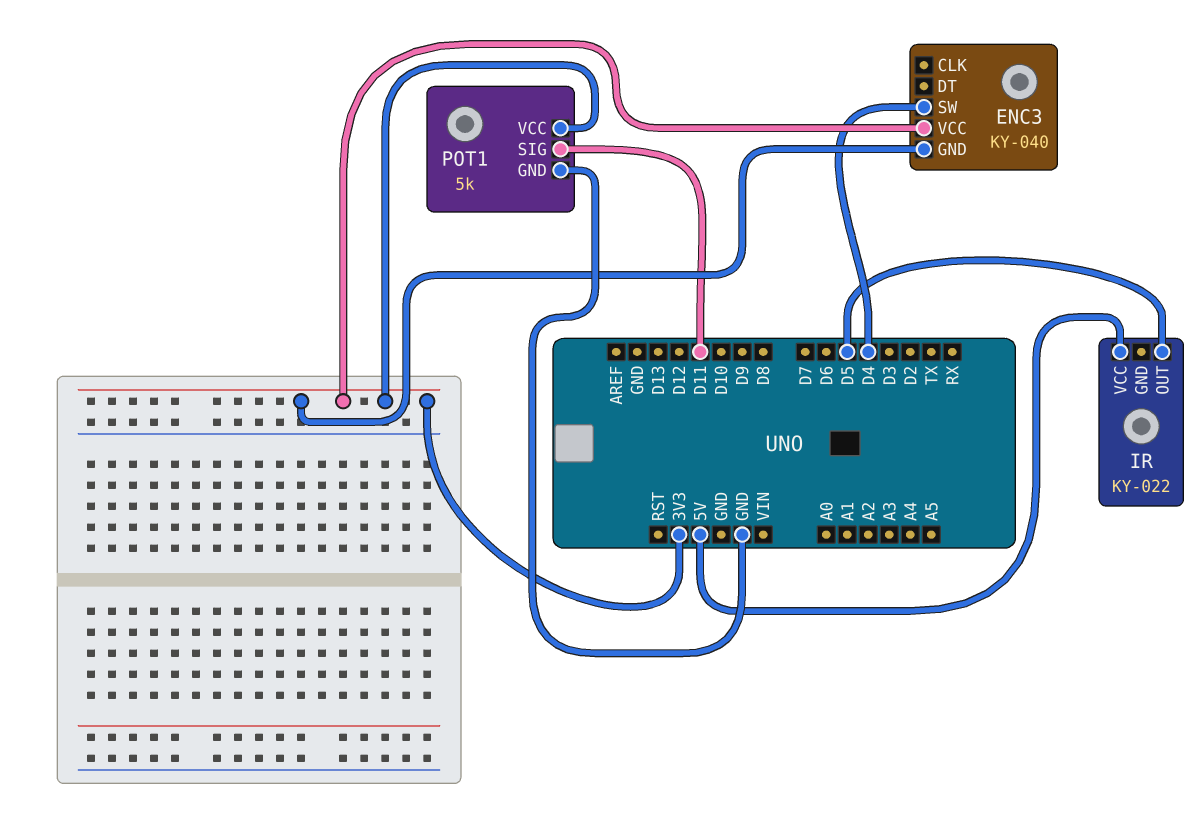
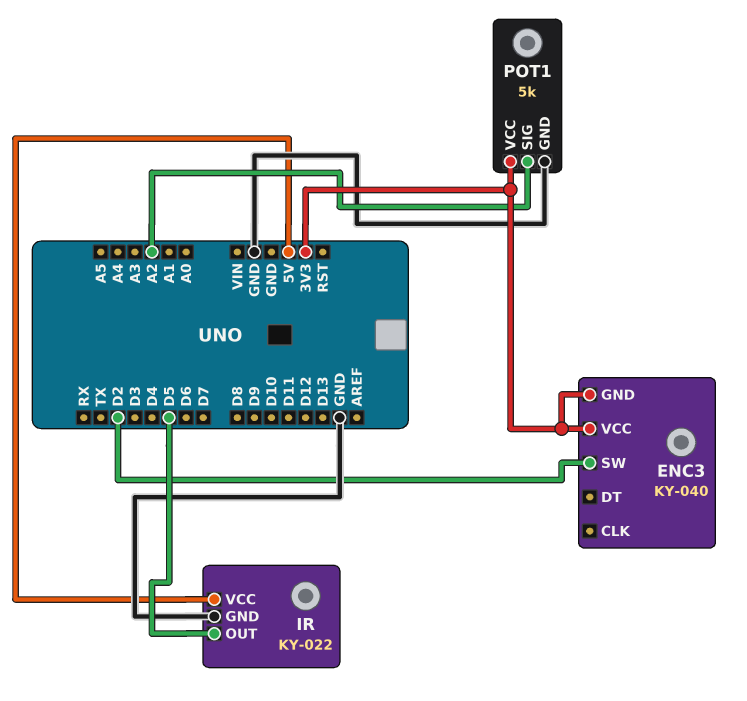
ENC3 pin SW: D4 -> D2
IR pin GND: none -> GND
POT1 pin SIG: D11 -> A2

